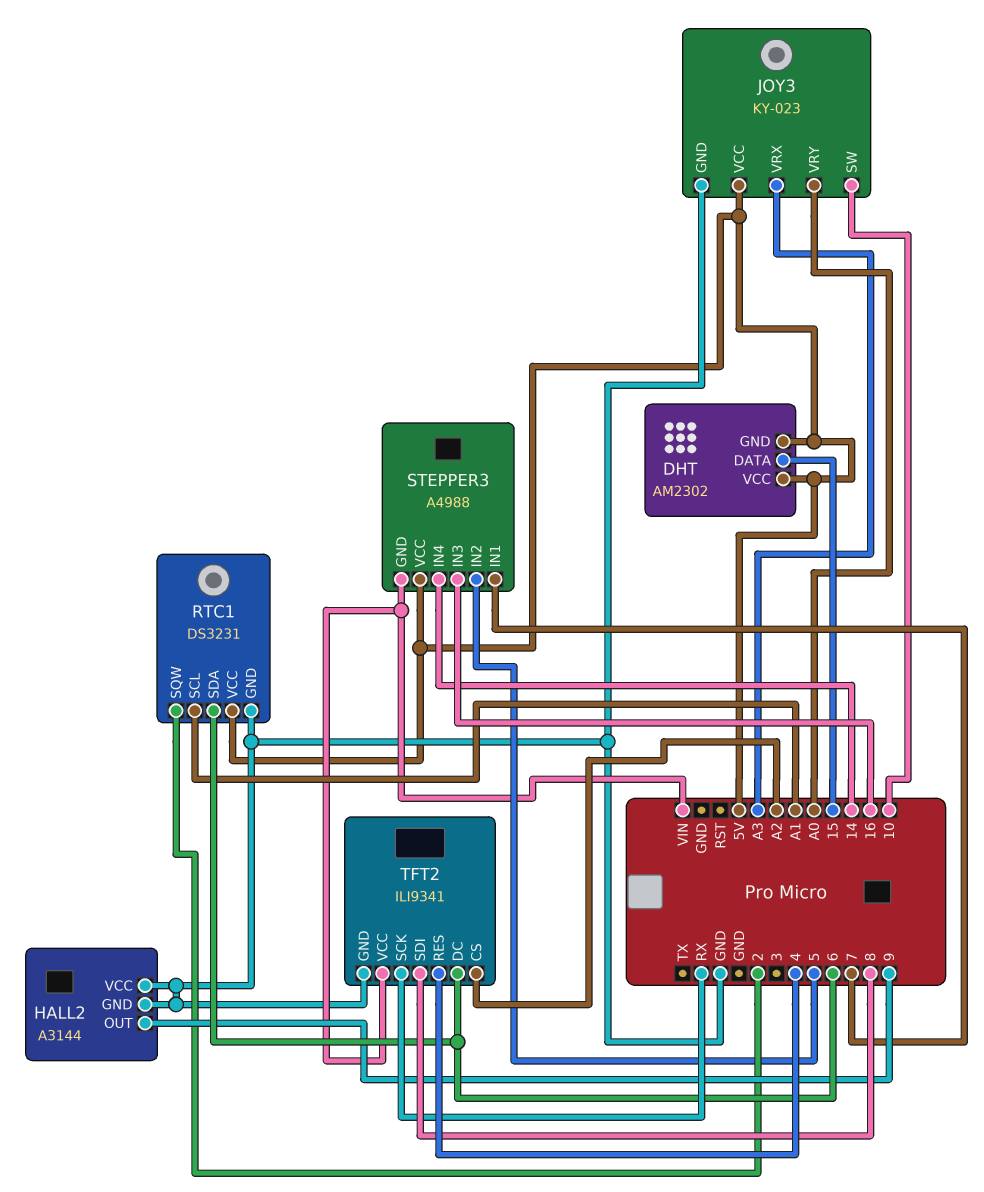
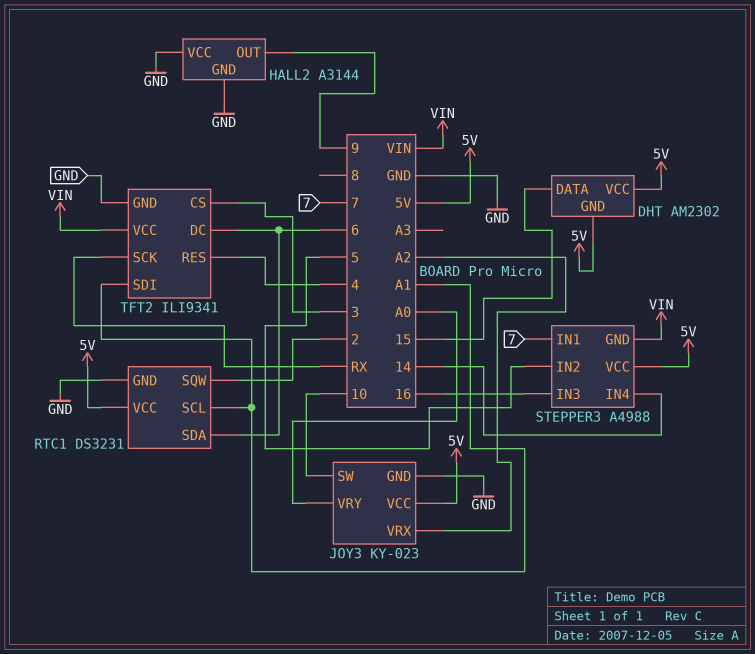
JOY3 pin VRX: A3 -> A2
TFT2 pin CS: A2 -> 3
TFT2 pin SDI: 8 -> A1

